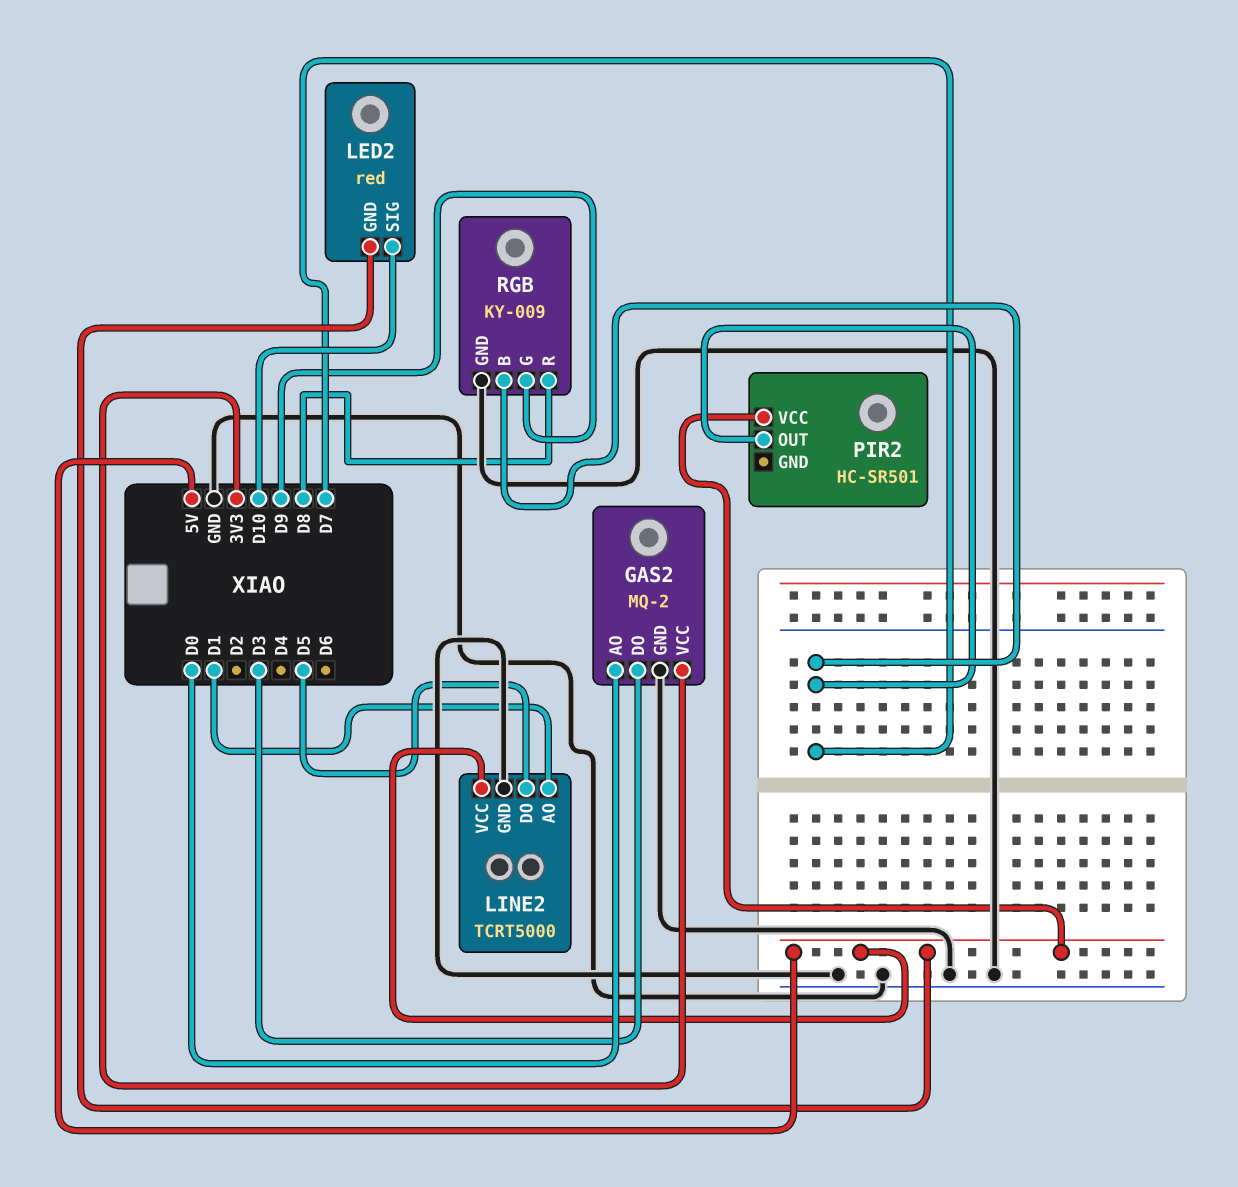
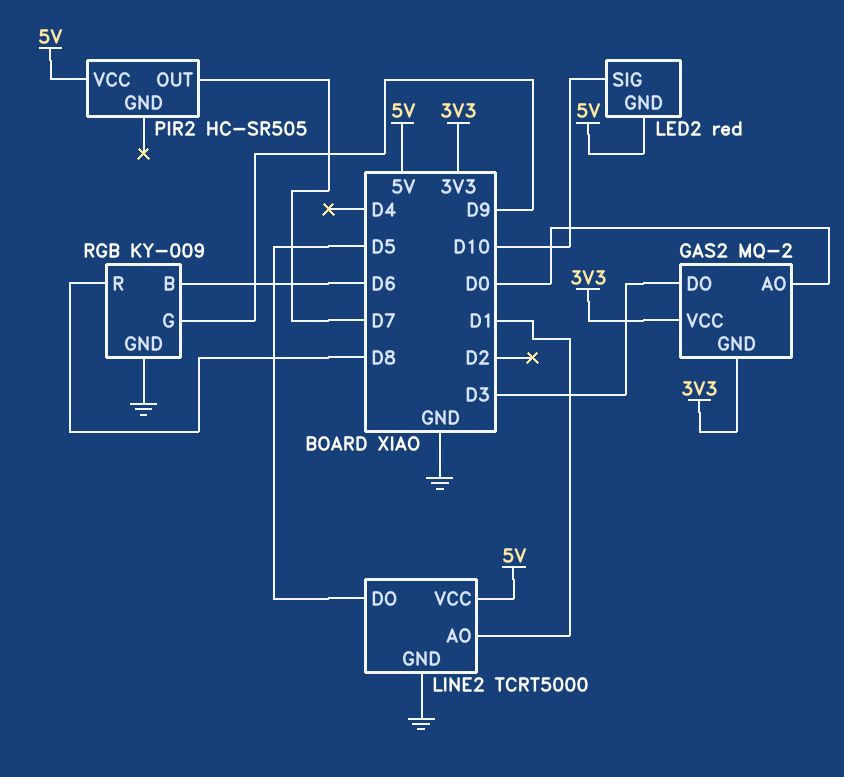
GAS2 pin GND: GND -> 3V3
PIR2: HC-SR501 -> HC-SR505
RGB pin B: D7 -> D6

